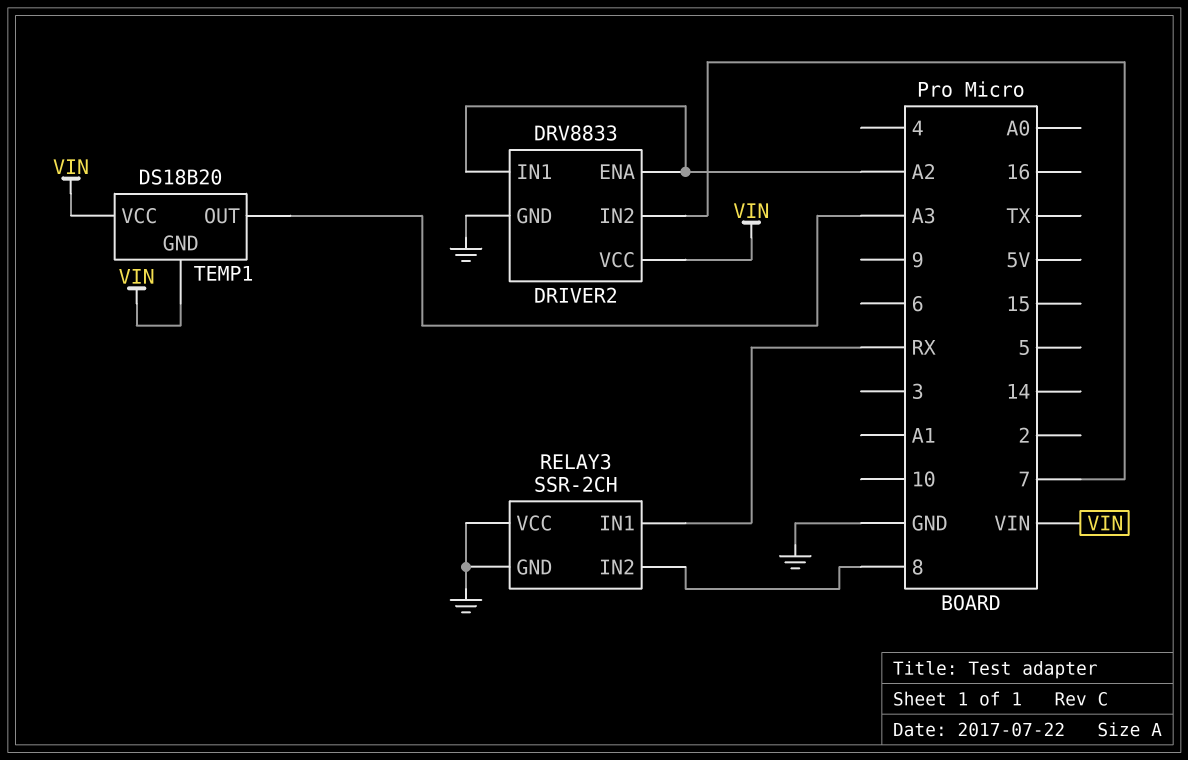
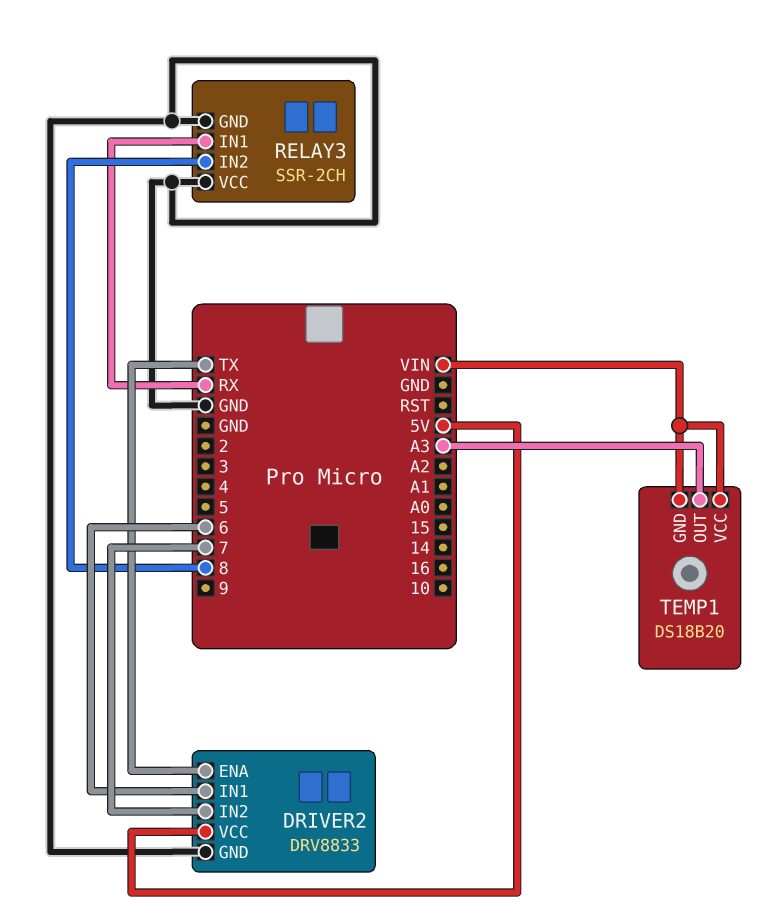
DRIVER2 pin ENA: A2 -> TX
DRIVER2 pin IN1: A2 -> 6
DRIVER2 pin VCC: VIN -> 5V

